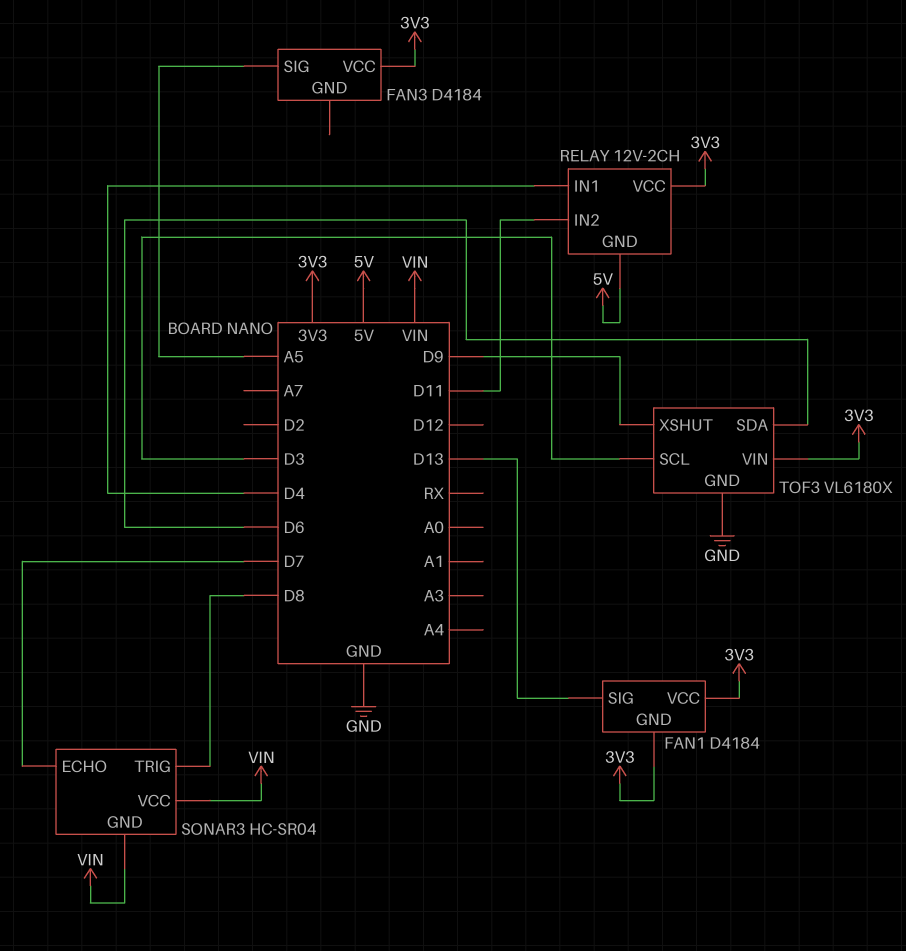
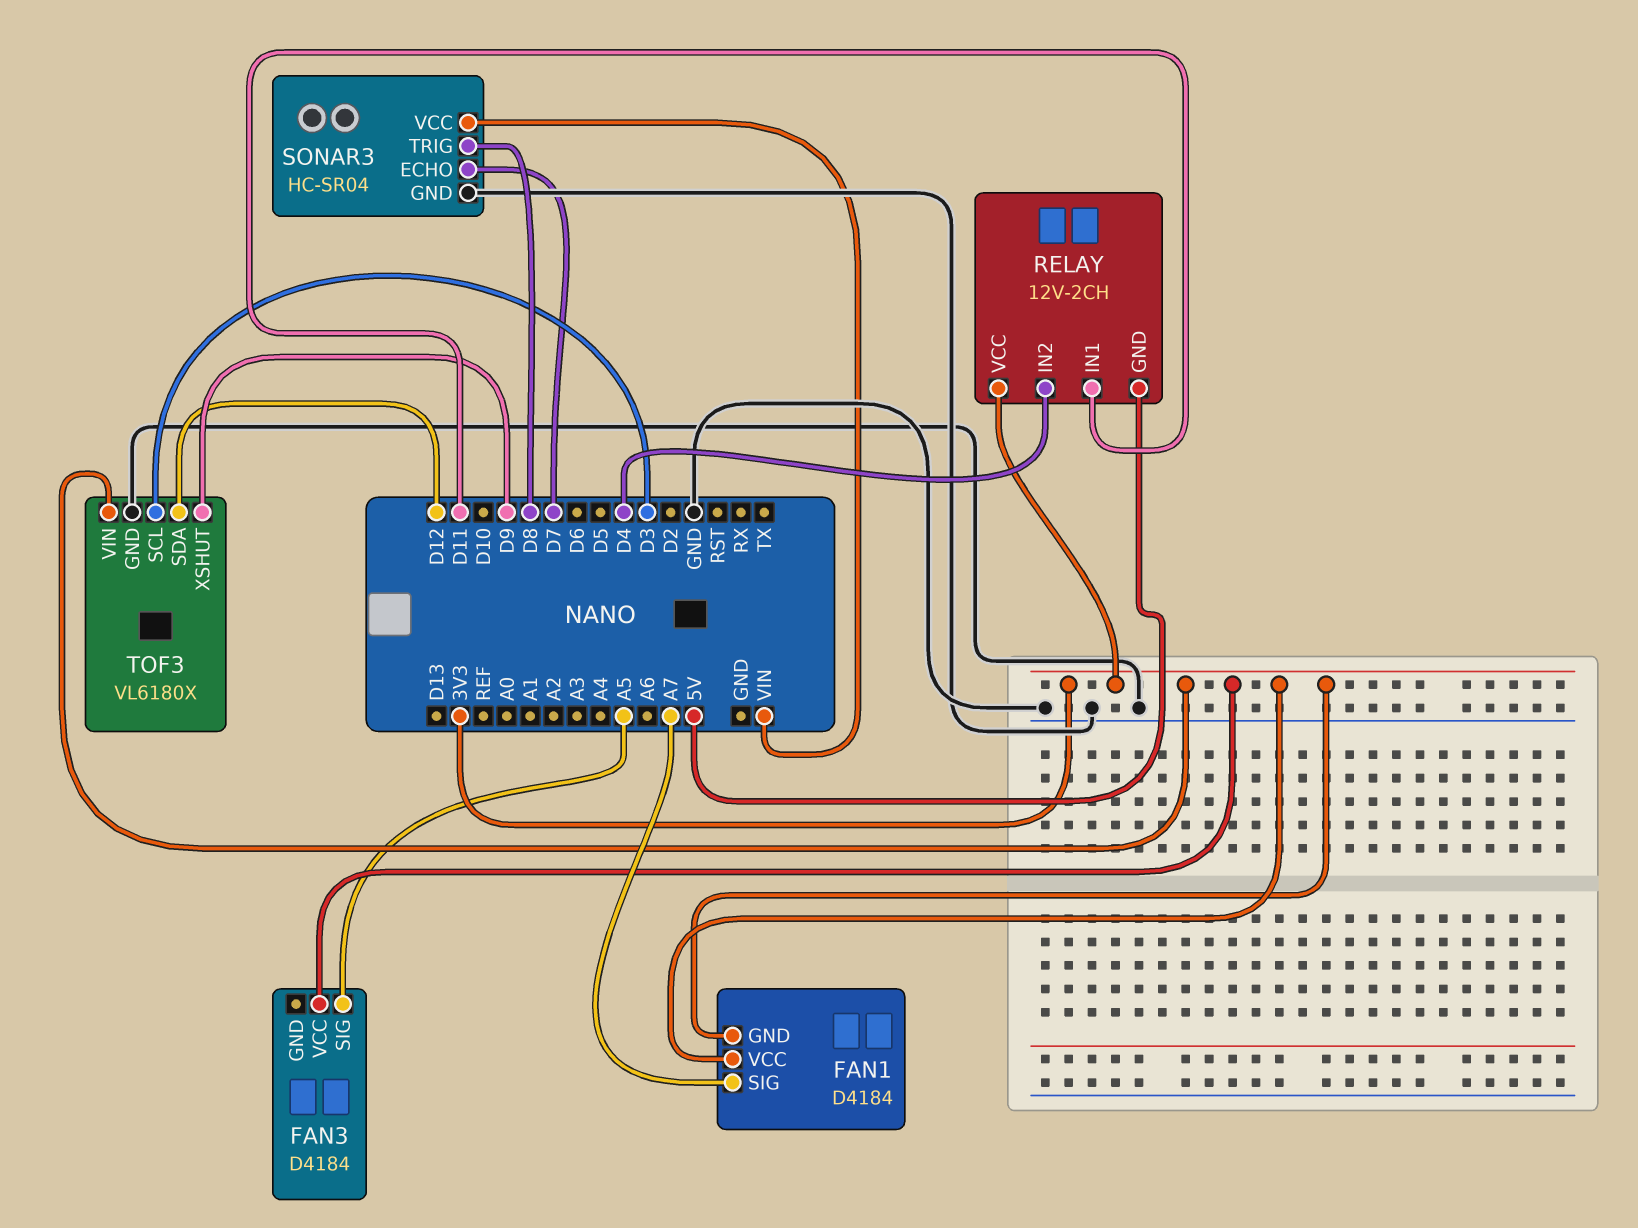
FAN1 pin SIG: D13 -> A7
RELAY pin IN1: D4 -> D11
RELAY pin IN2: D11 -> D4
SONAR3 pin GND: VIN -> GND
TOF3 pin SDA: D6 -> D12

